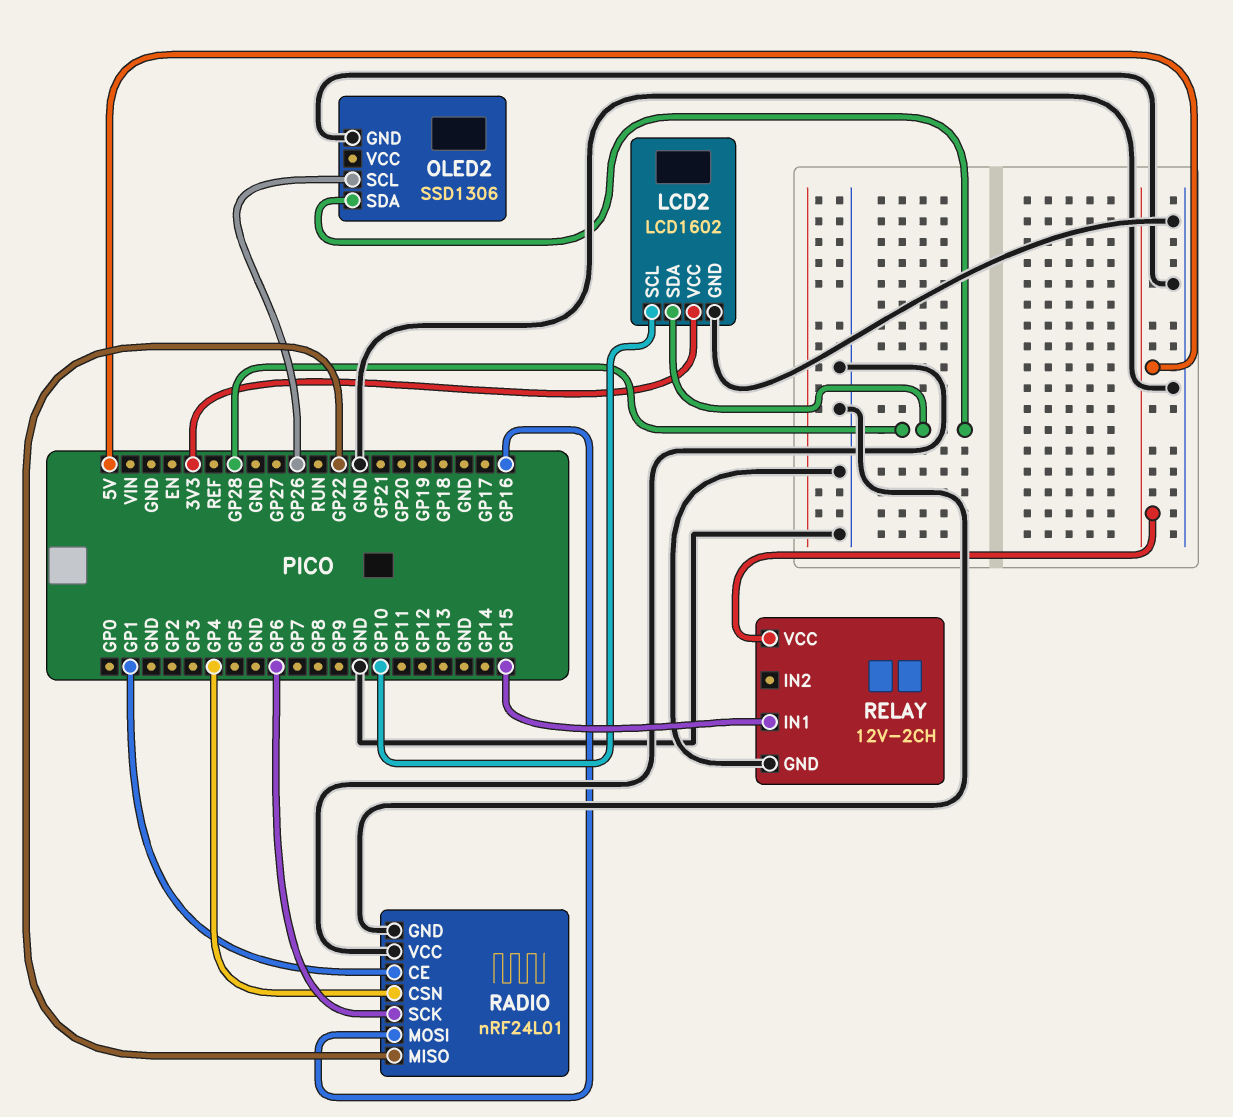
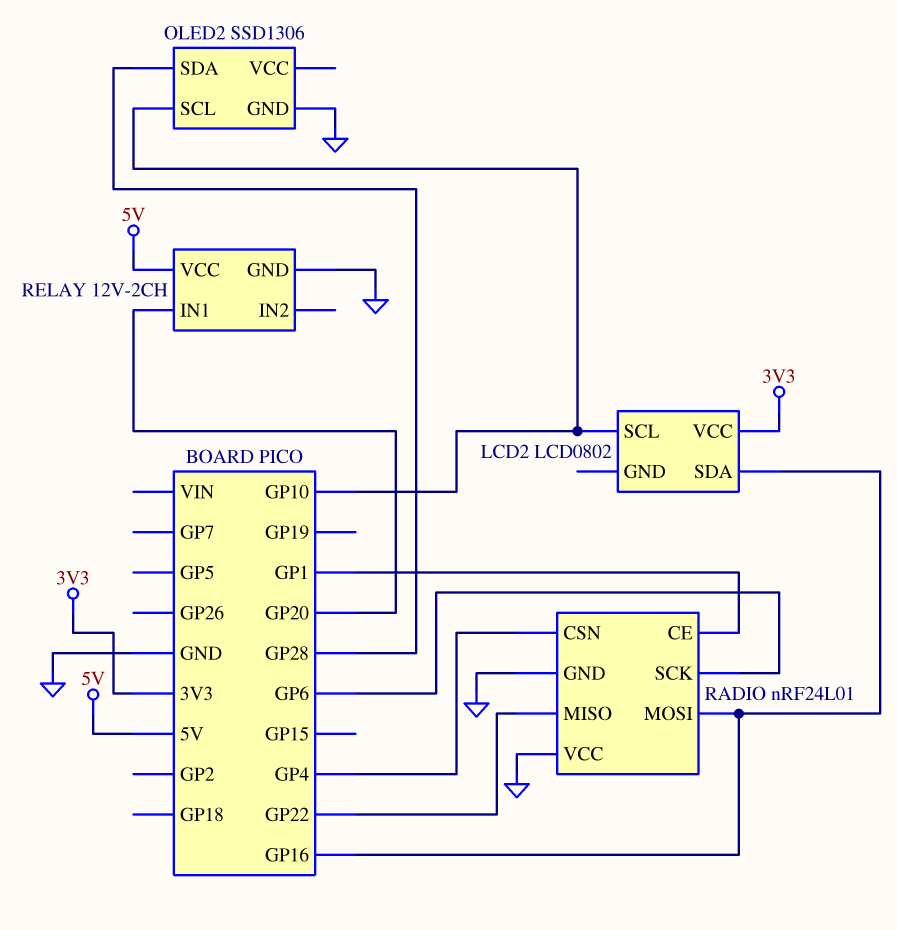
LCD2: LCD1602 -> LCD0802
LCD2 pin GND: GND -> none
LCD2 pin SDA: GP28 -> GP16
OLED2 pin SCL: GP26 -> GP10
RELAY pin IN1: GP15 -> GP20

